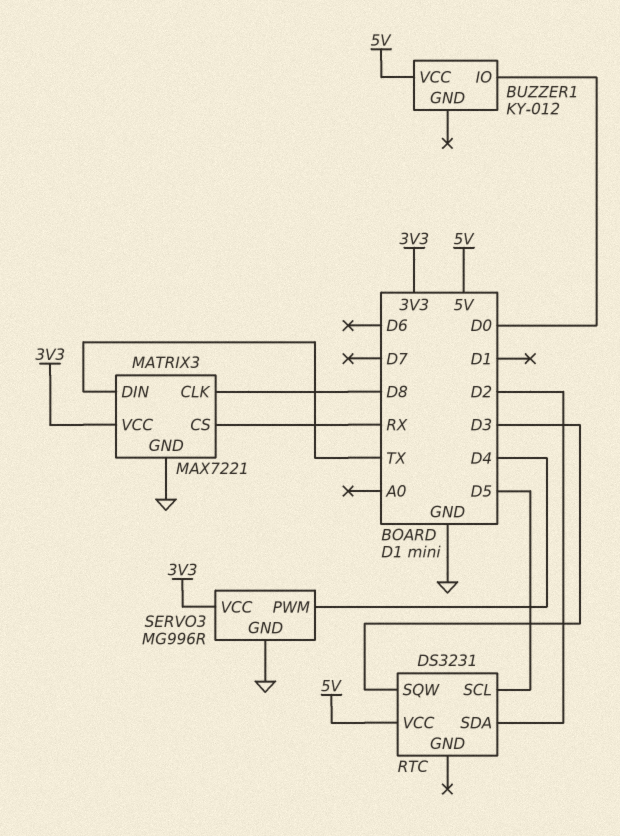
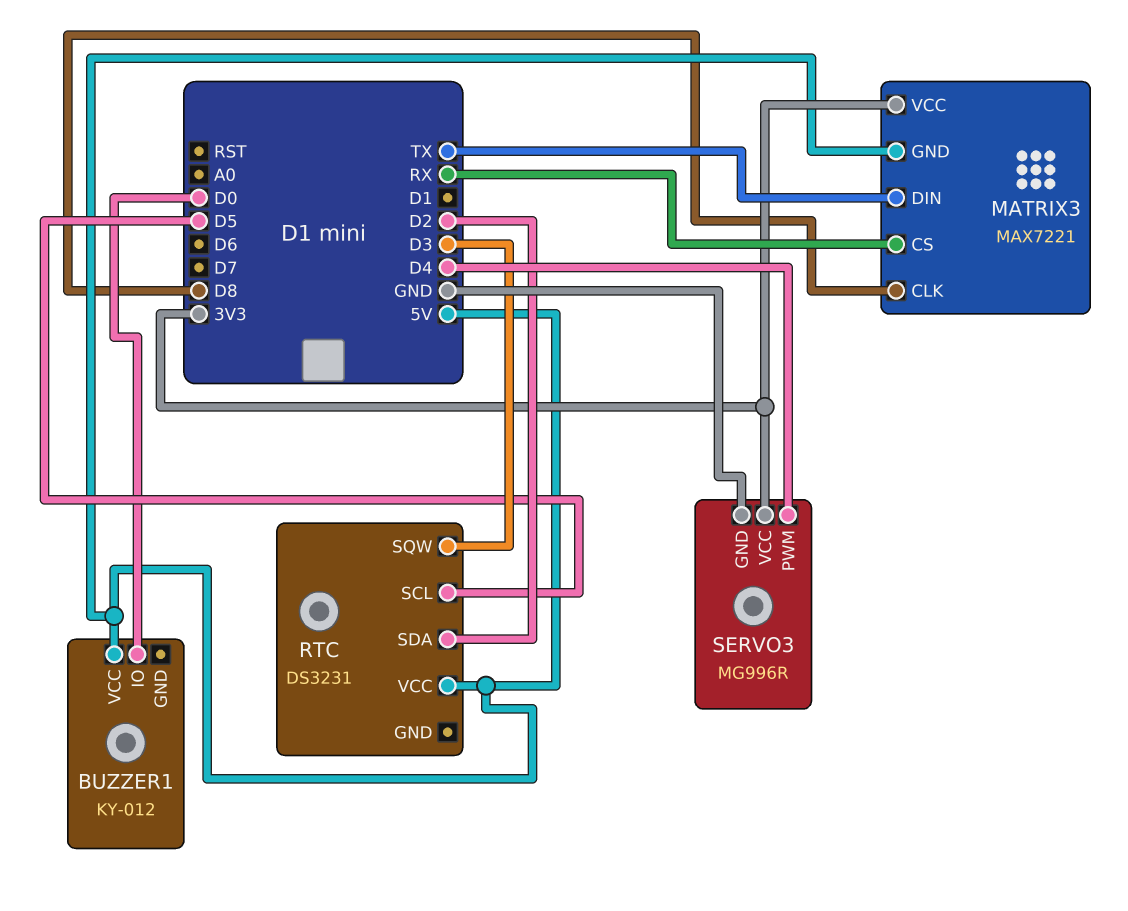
MATRIX3 pin GND: GND -> 5V

